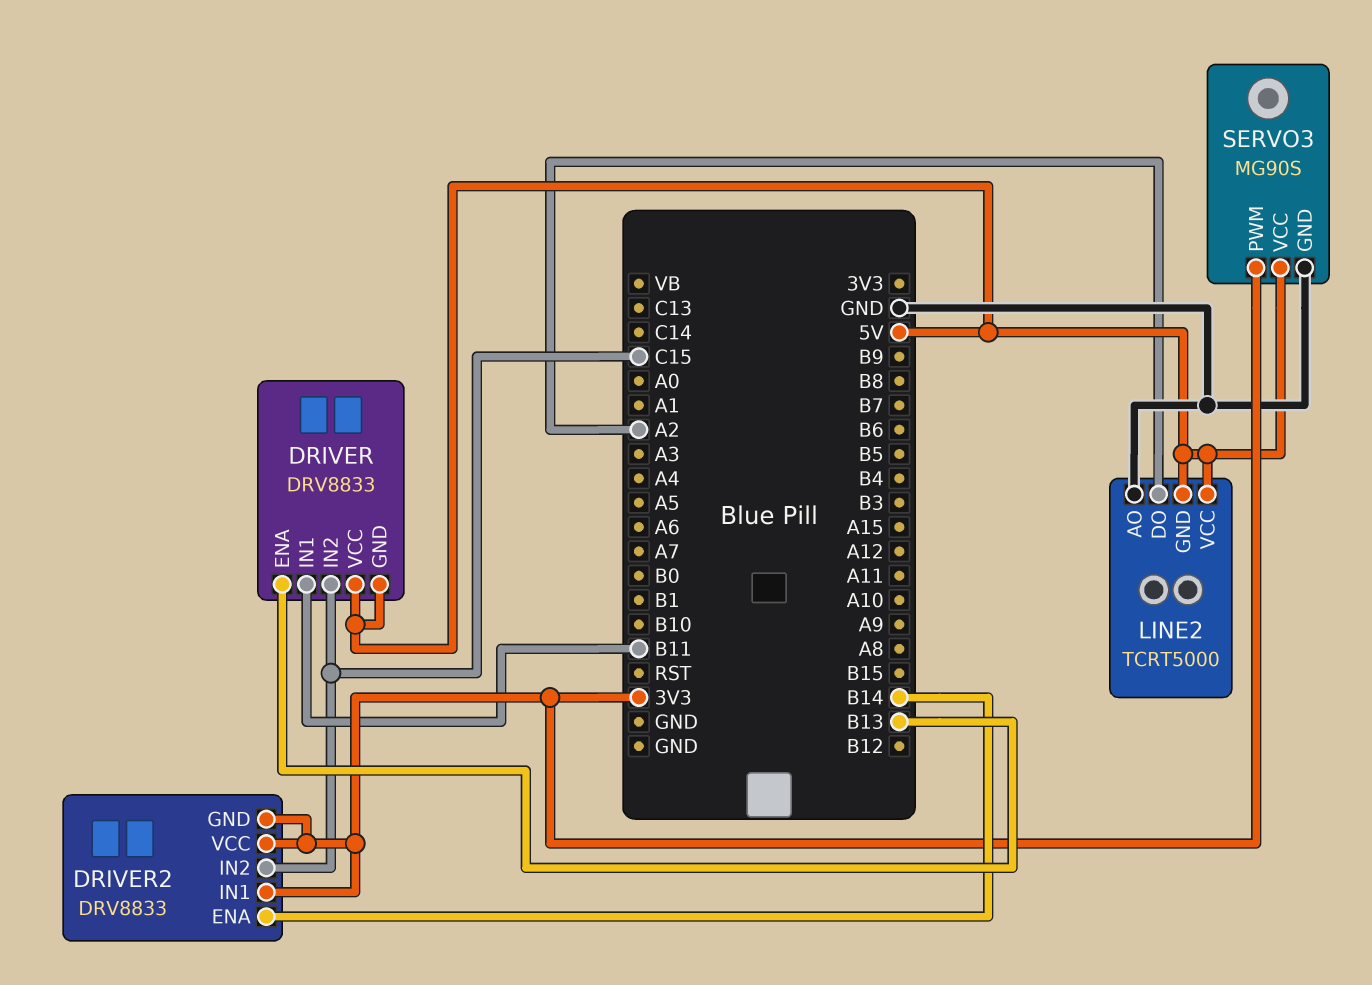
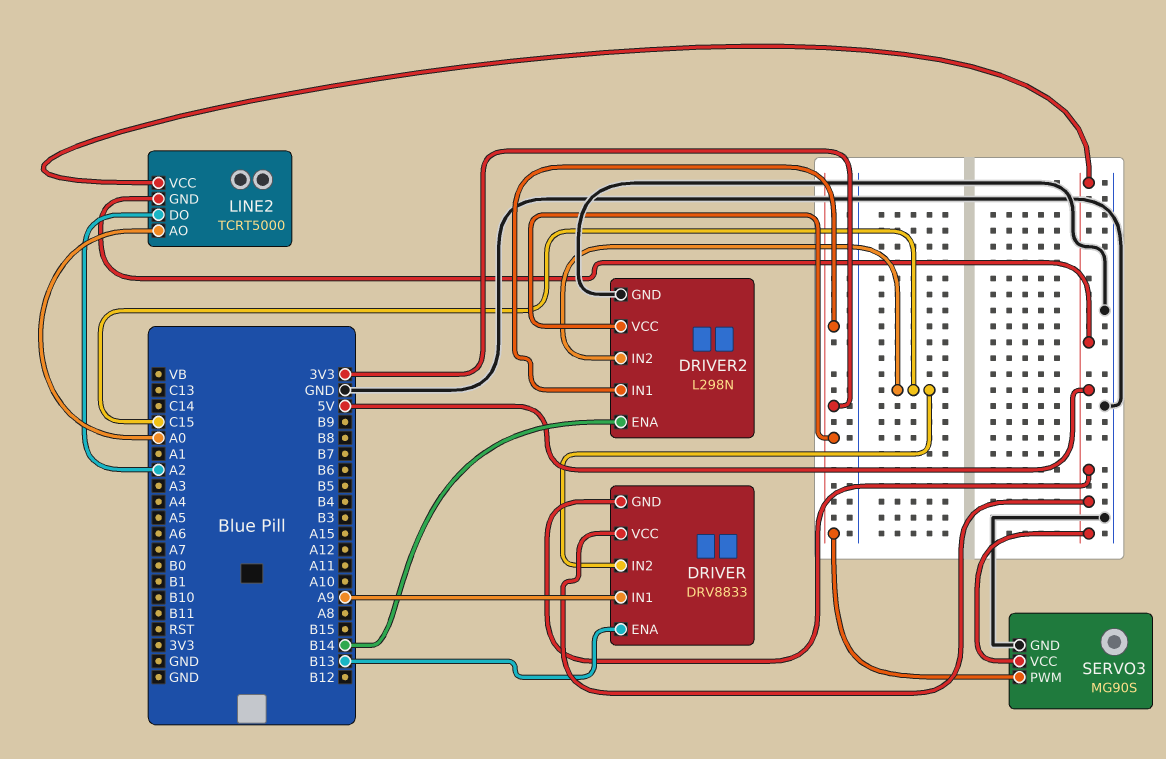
DRIVER pin IN1: B11 -> A9
DRIVER2: DRV8833 -> L298N
DRIVER2 pin GND: 3V3 -> GND
LINE2 pin AO: GND -> A0

